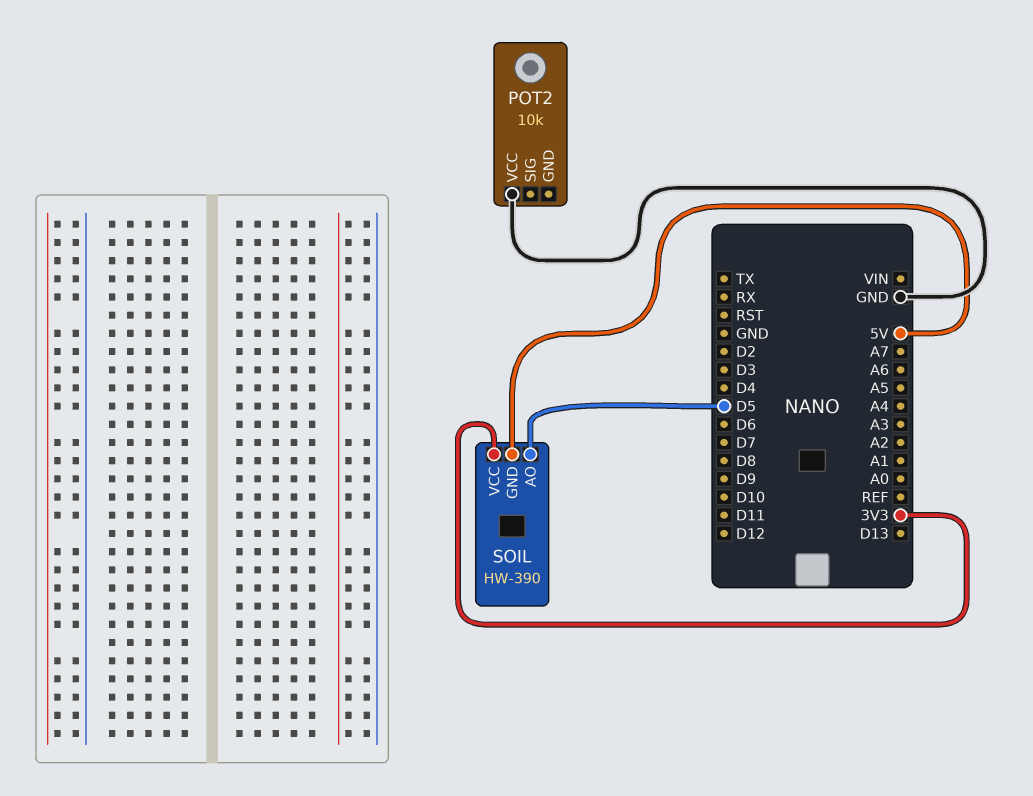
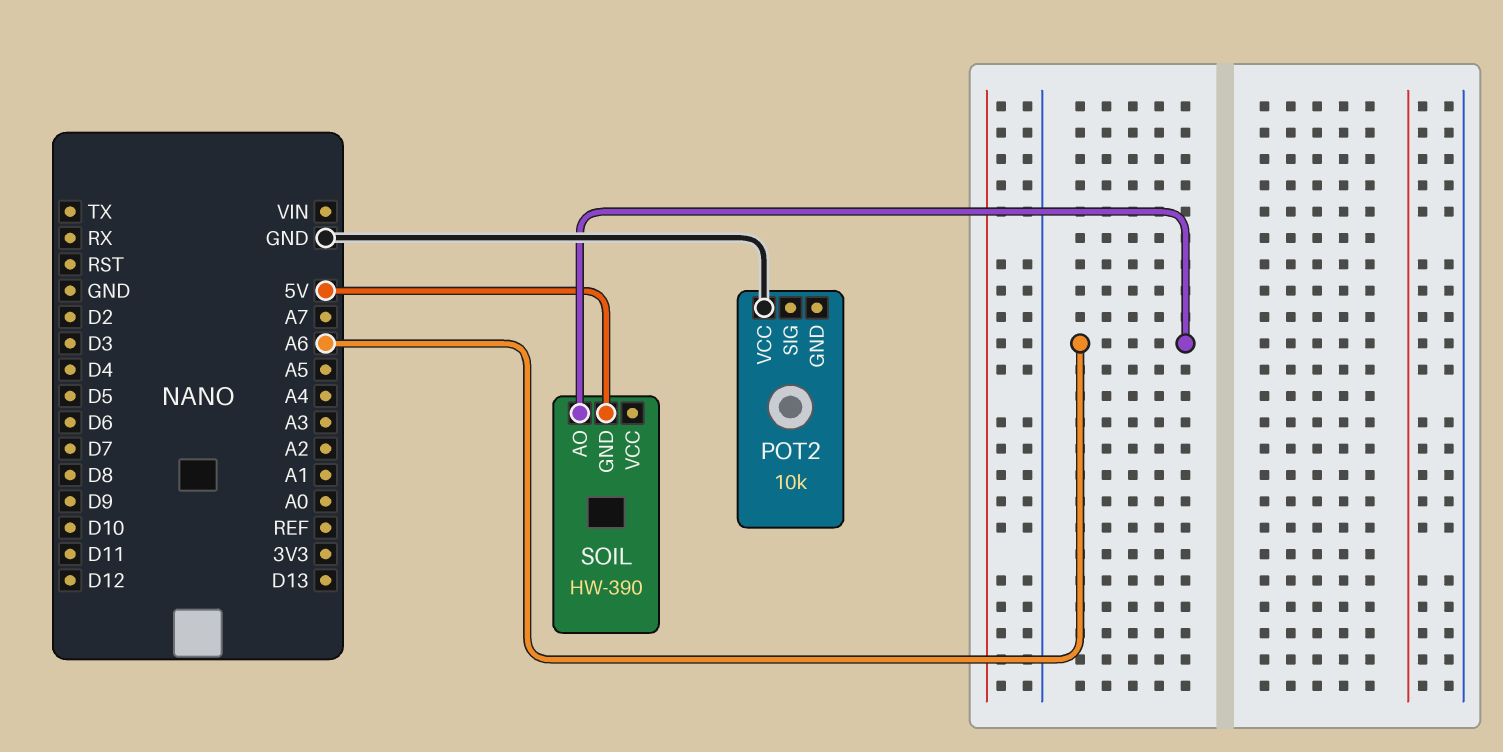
SOIL pin AO: D5 -> A6
SOIL pin VCC: 3V3 -> none

